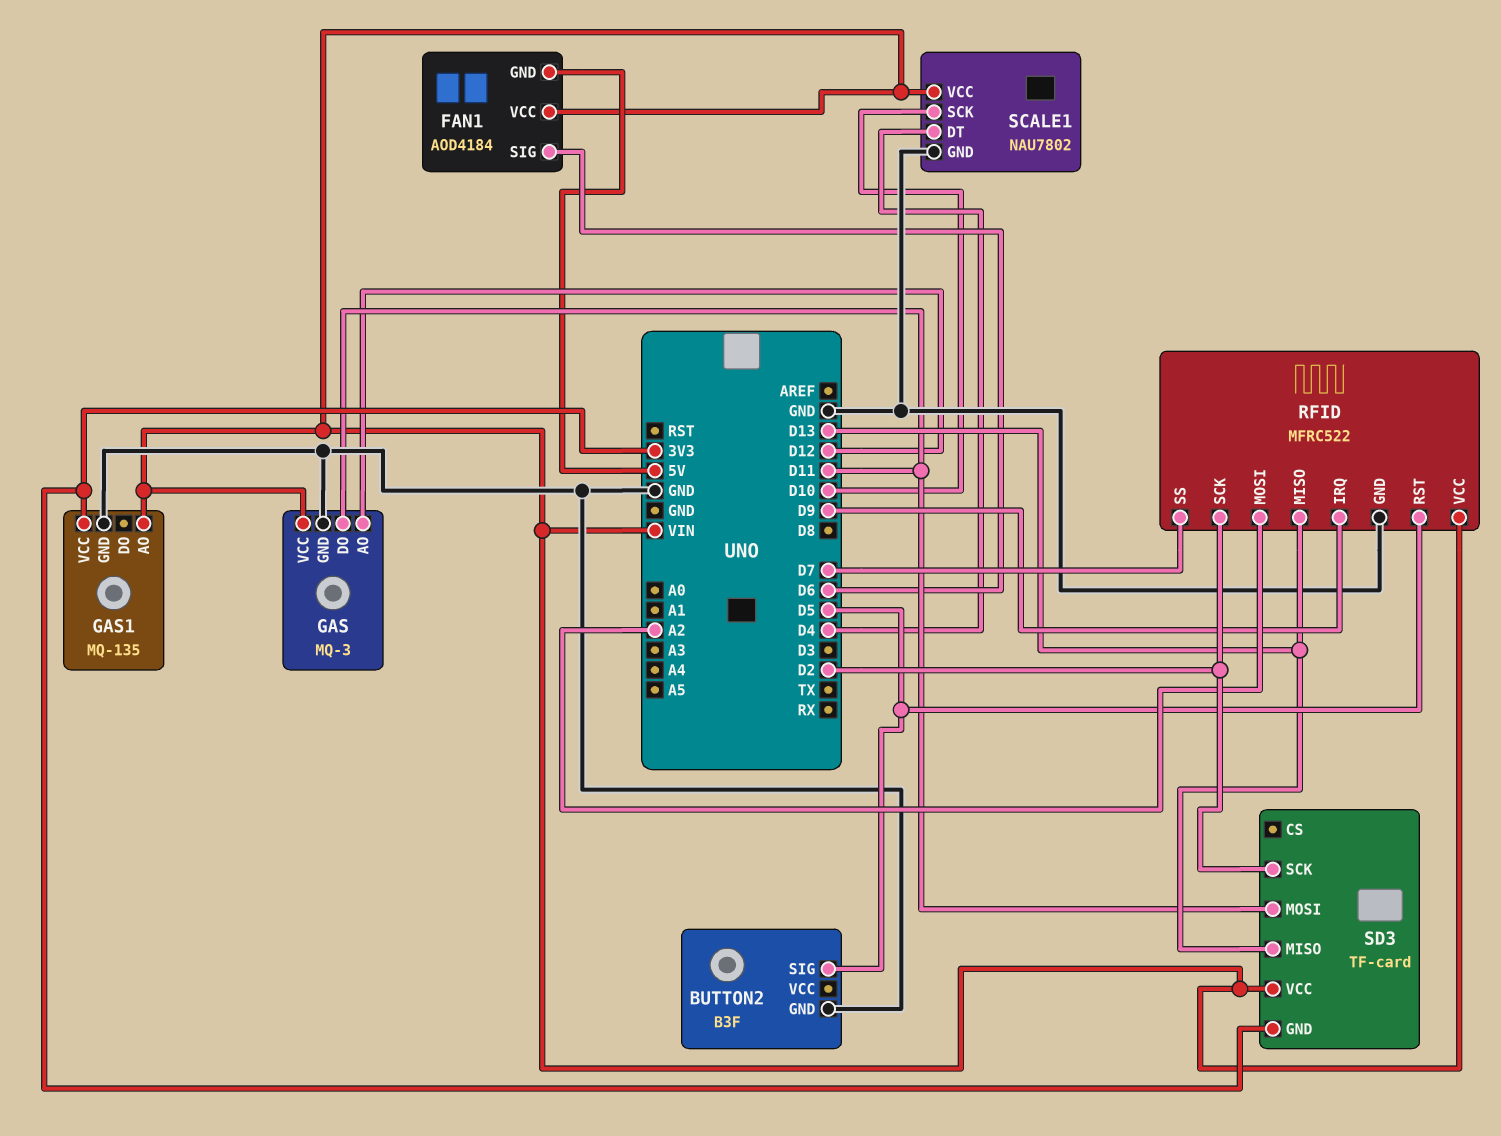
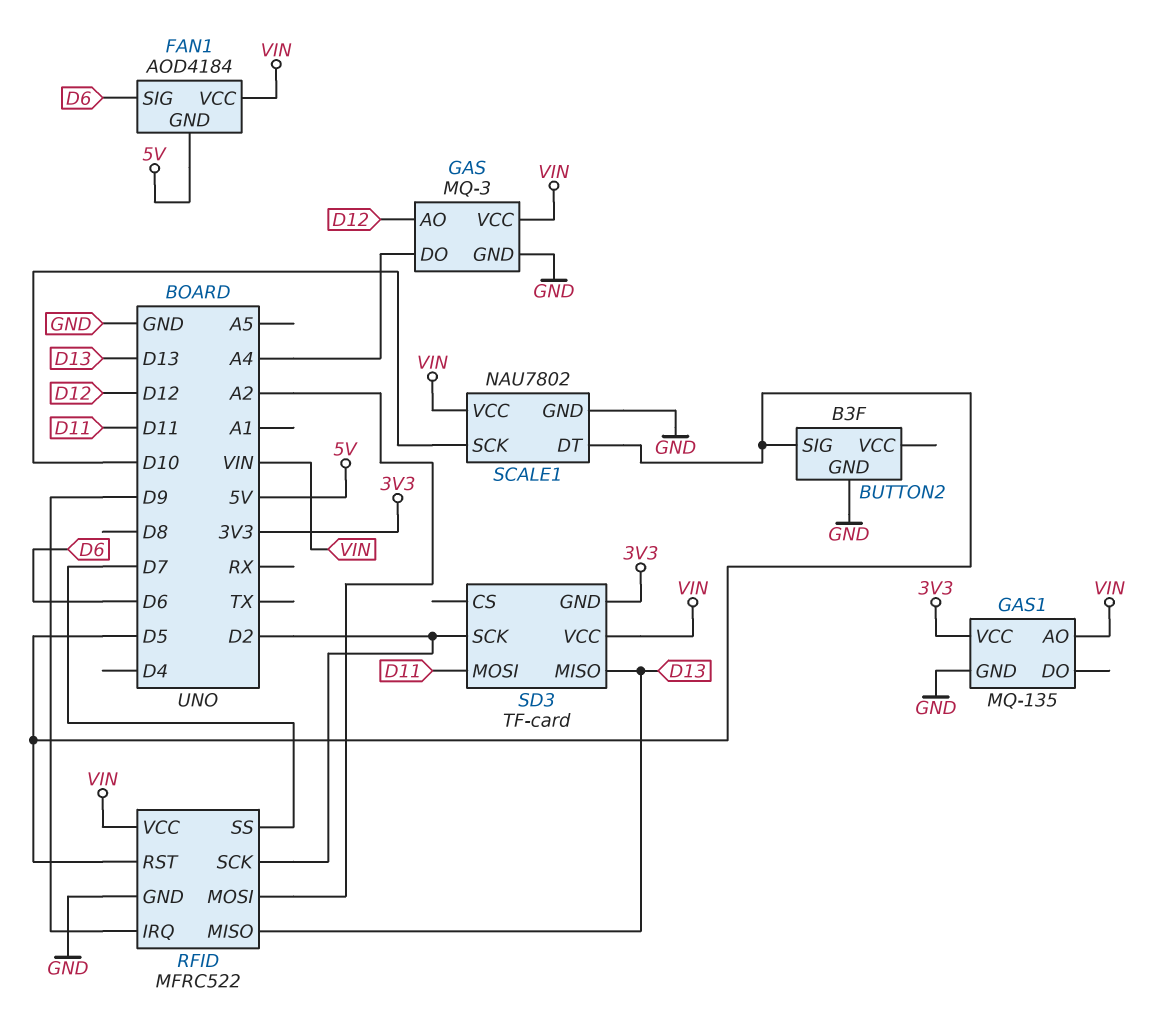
GAS pin DO: D11 -> A4
SCALE1 pin DT: D4 -> D5

